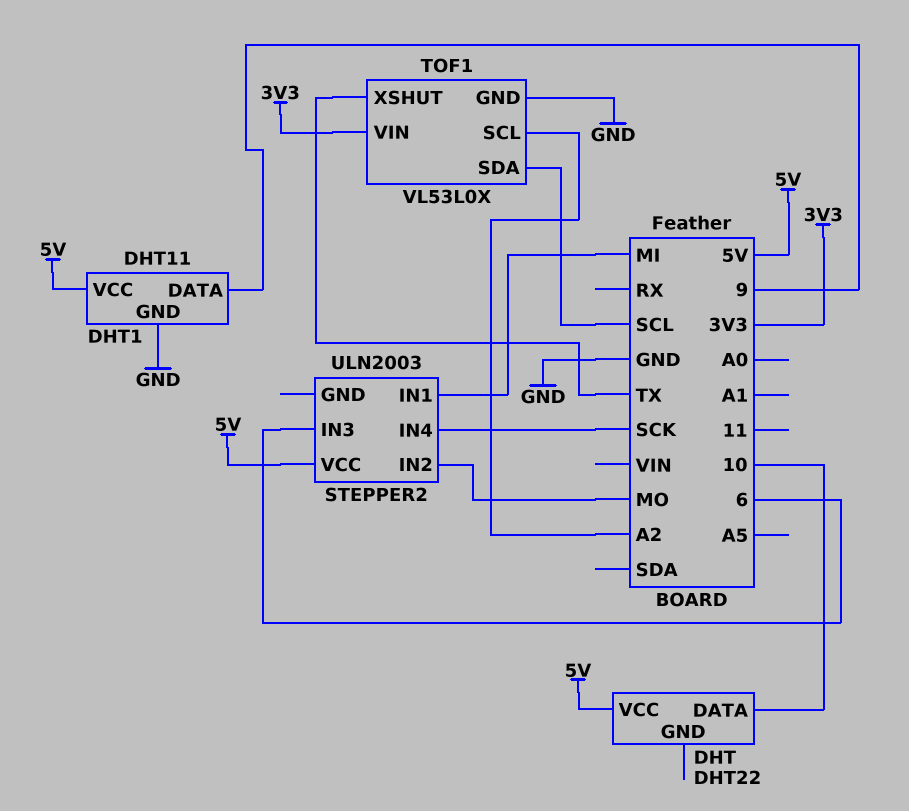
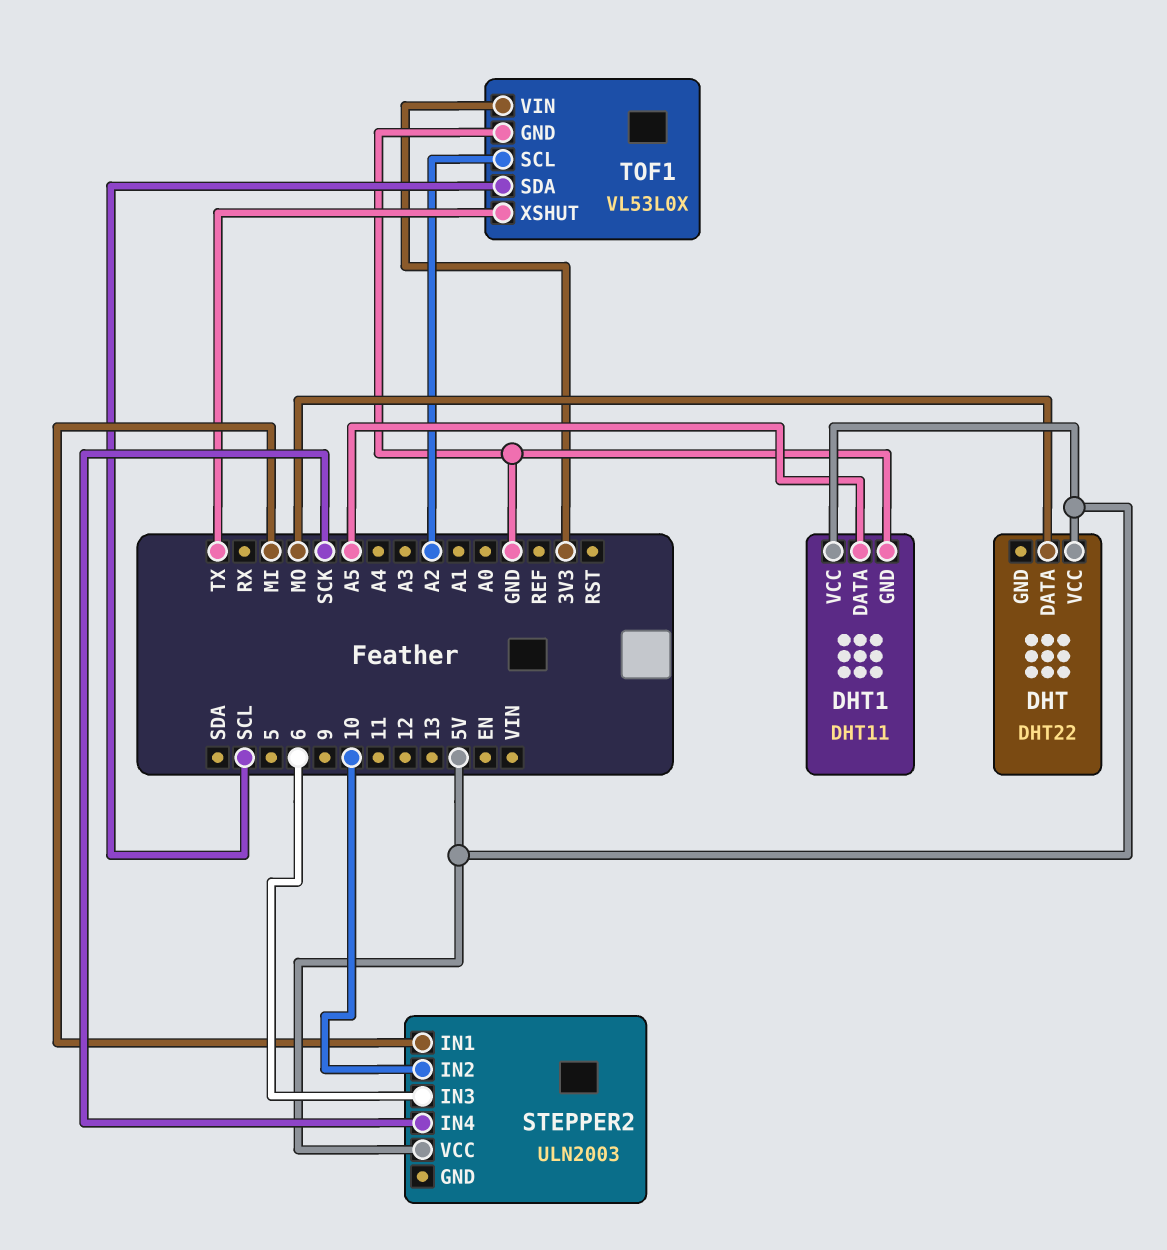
DHT pin DATA: 10 -> MO
DHT1 pin DATA: 9 -> A5
STEPPER2 pin IN2: MO -> 10

